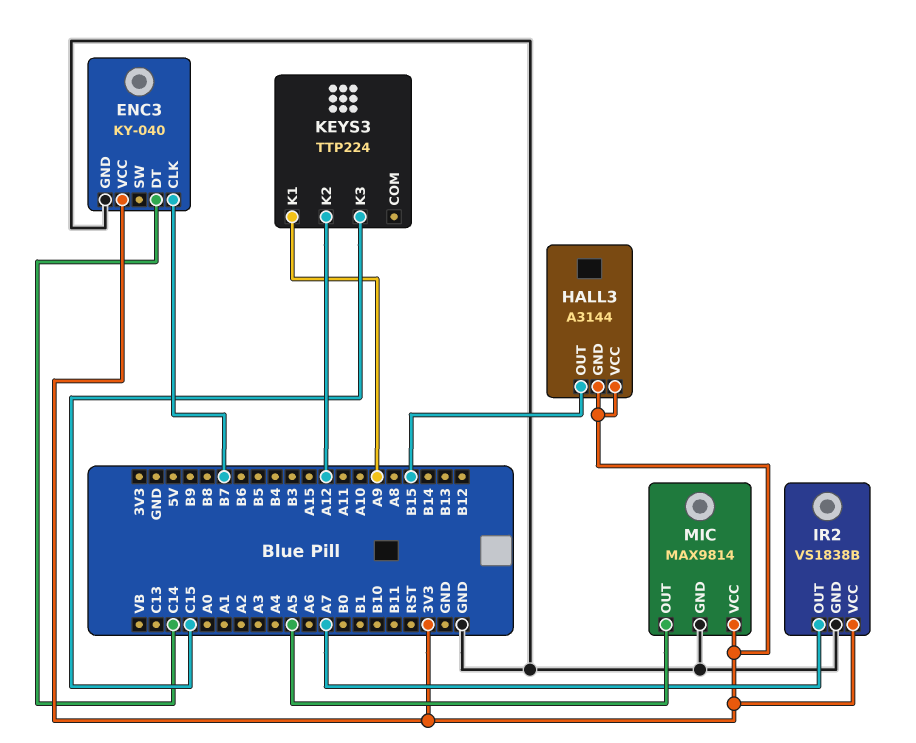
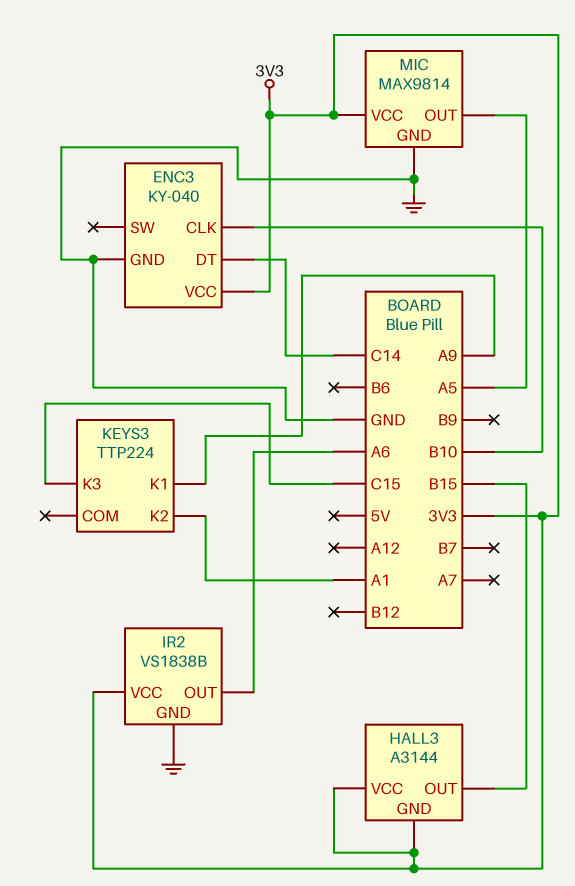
ENC3 pin CLK: B7 -> B10
IR2 pin OUT: A7 -> A6
KEYS3 pin K2: A12 -> A1

